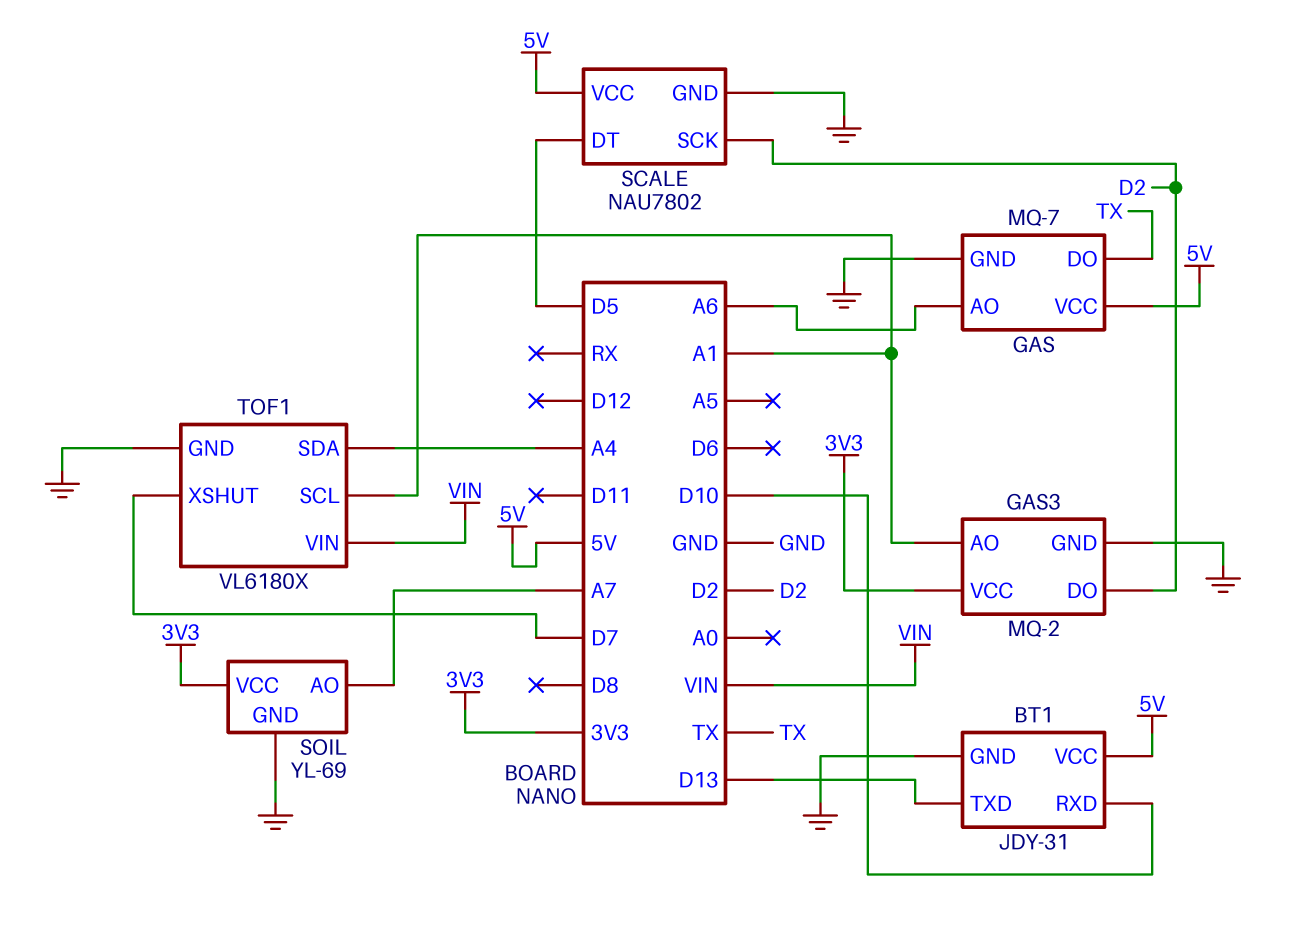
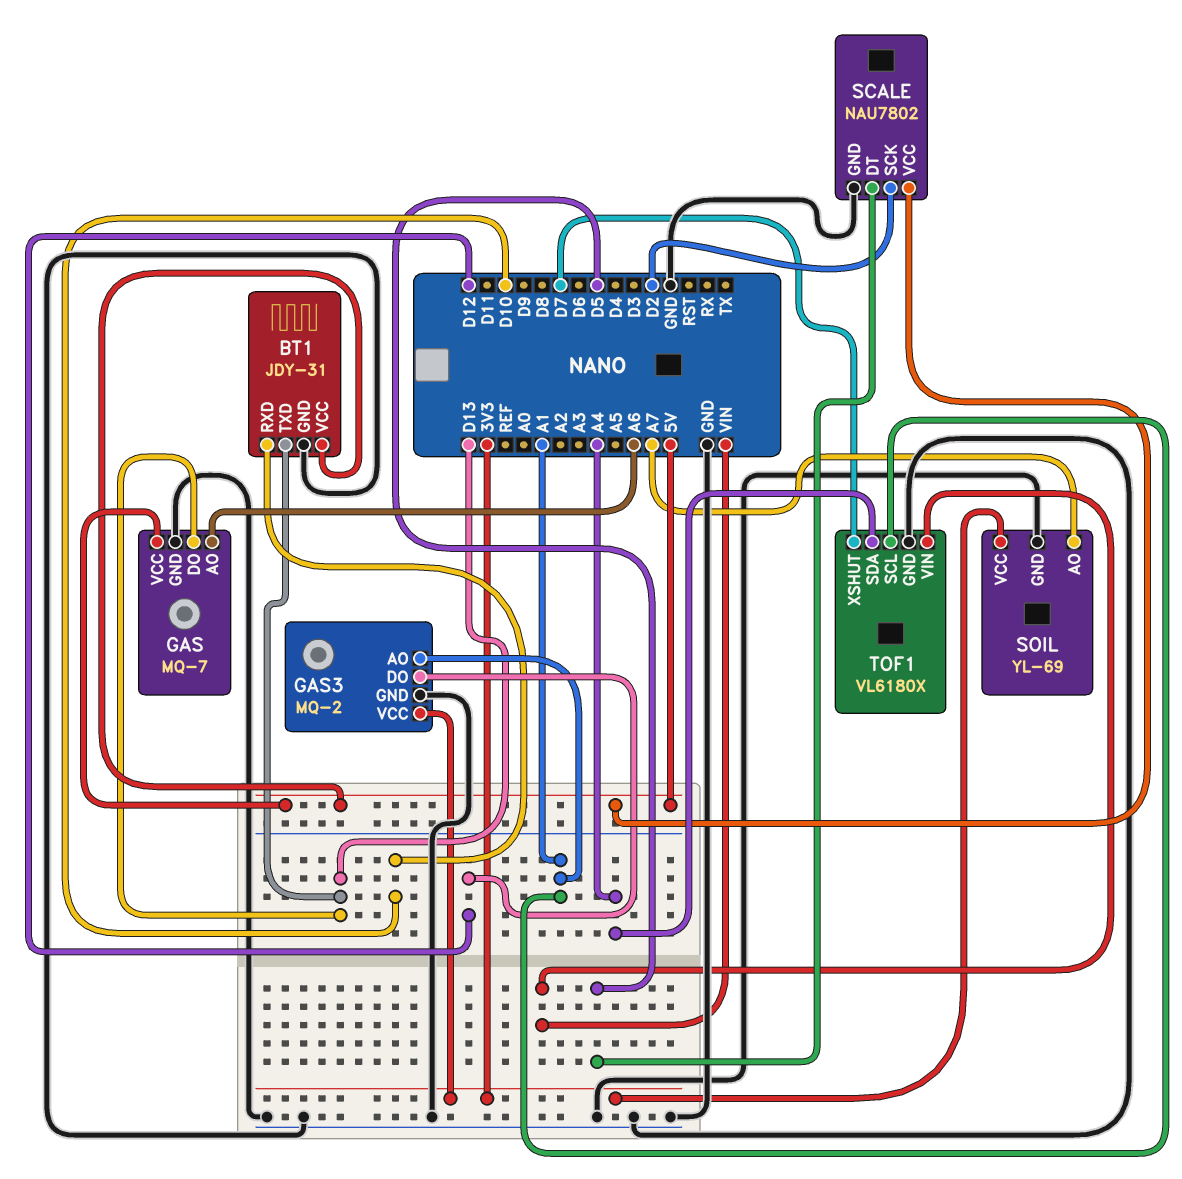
GAS pin DO: TX -> D13
GAS3 pin DO: D2 -> D12

